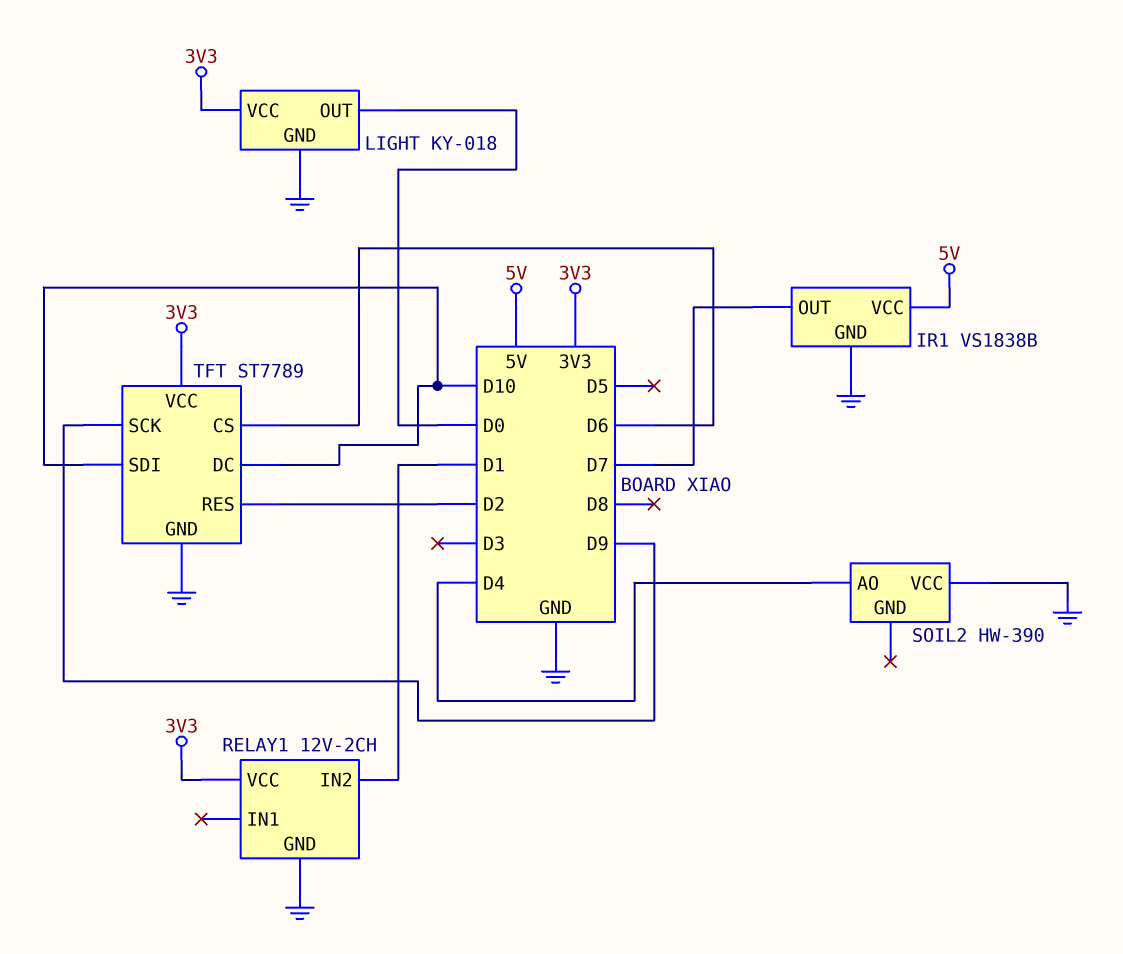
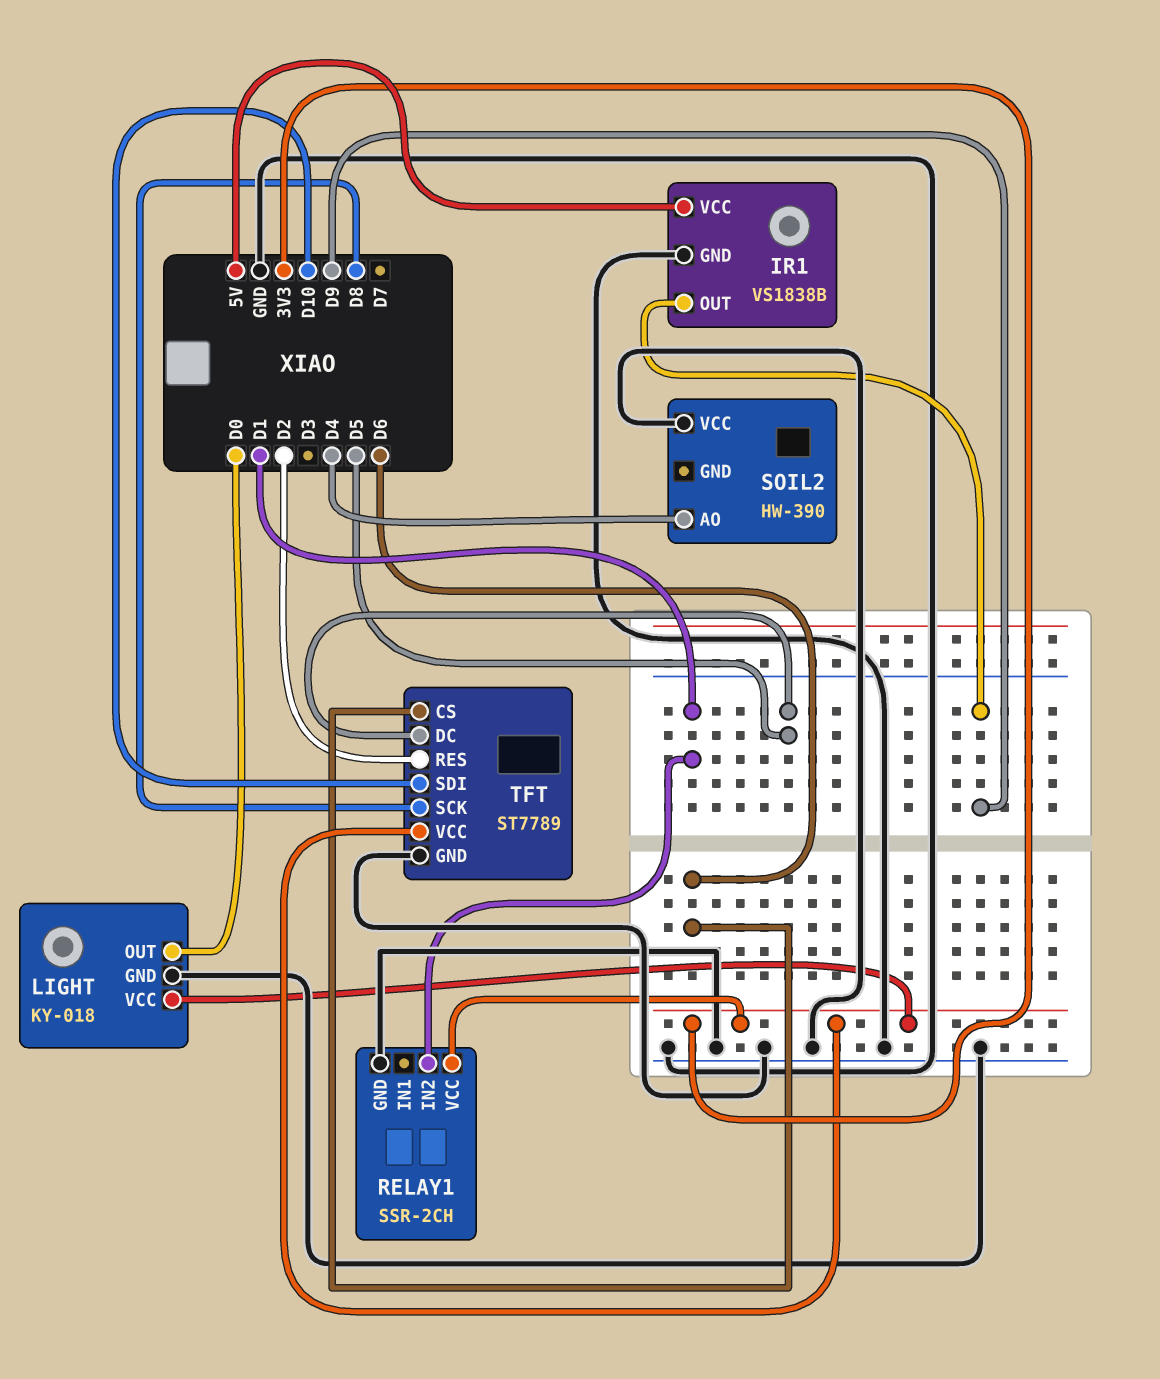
IR1 pin OUT: D7 -> D9
RELAY1: 12V-2CH -> SSR-2CH
TFT pin DC: D10 -> D5
TFT pin SCK: D9 -> D8

